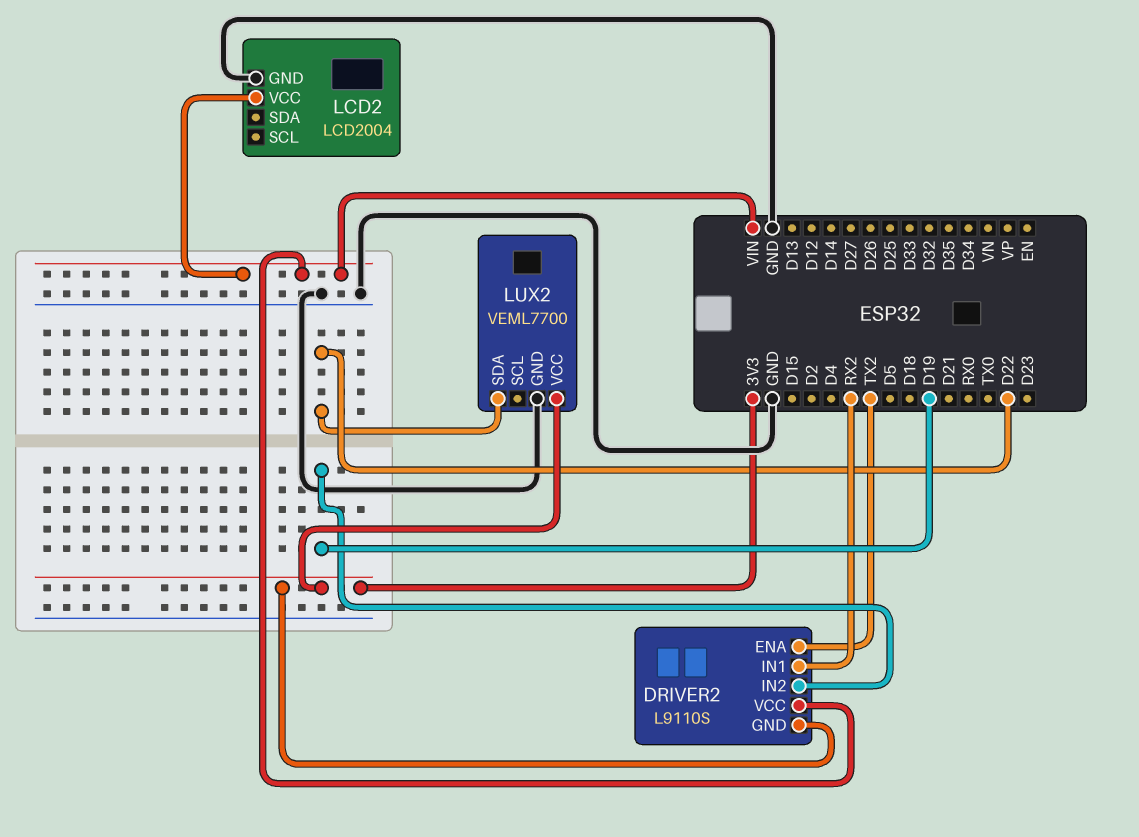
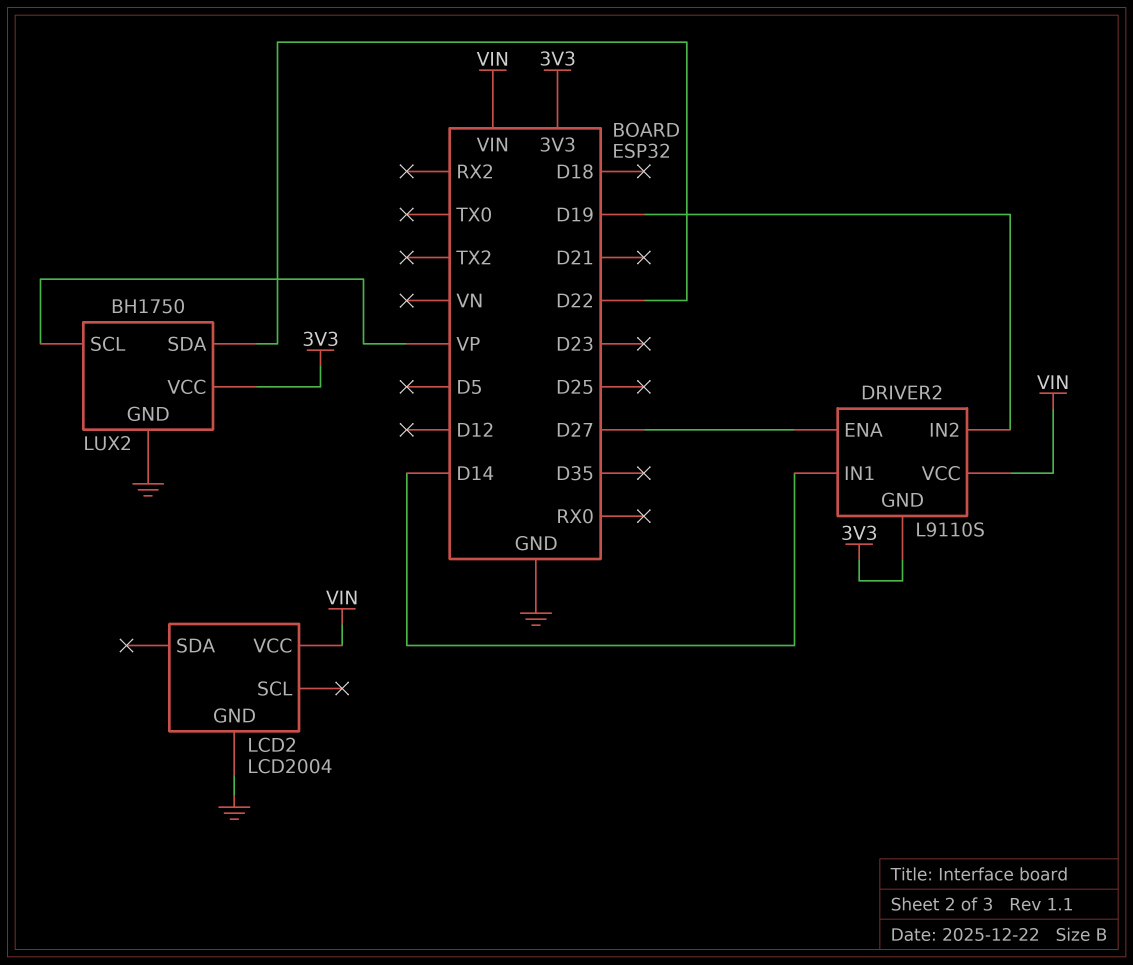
DRIVER2 pin ENA: TX2 -> D27
DRIVER2 pin IN1: RX2 -> D14
LUX2: VEML7700 -> BH1750
LUX2 pin SCL: none -> VP

